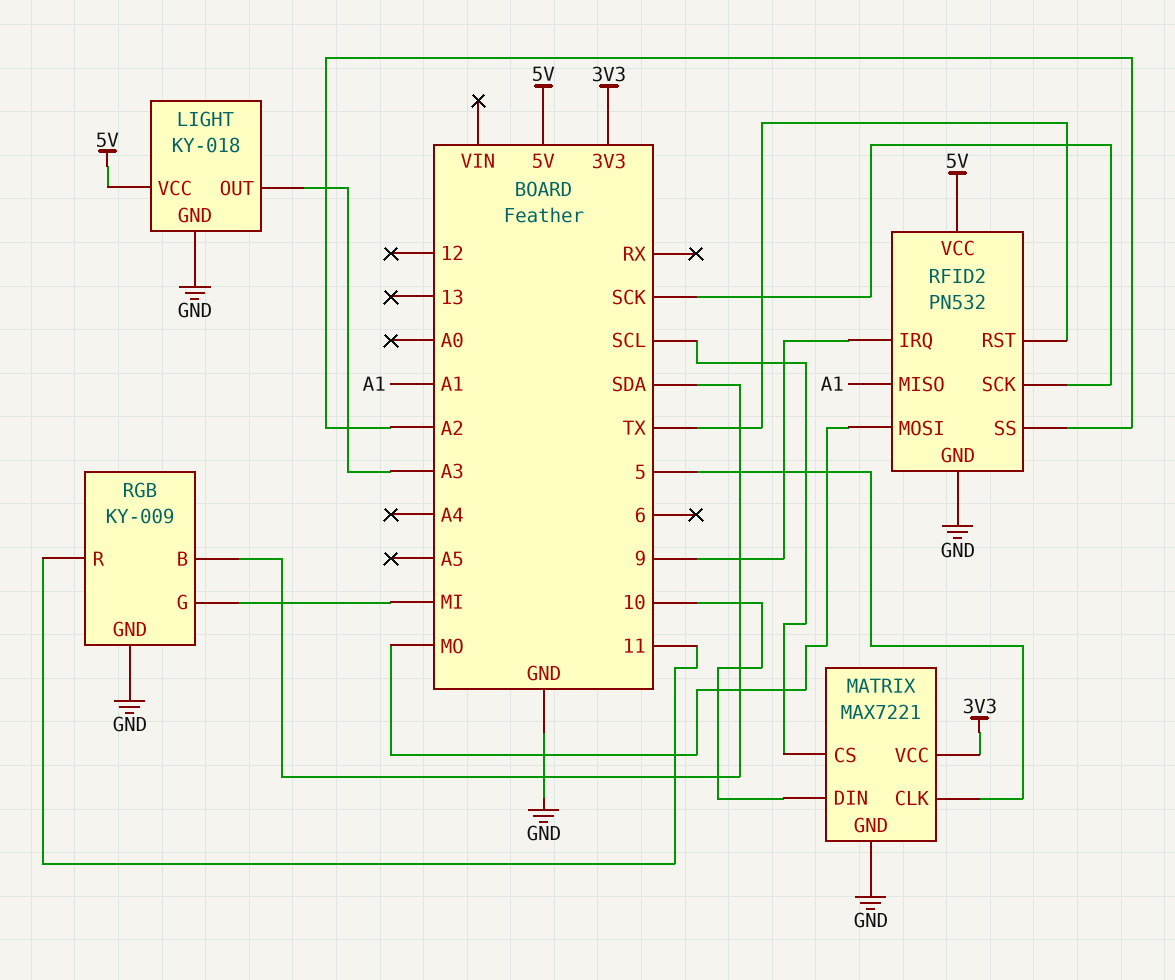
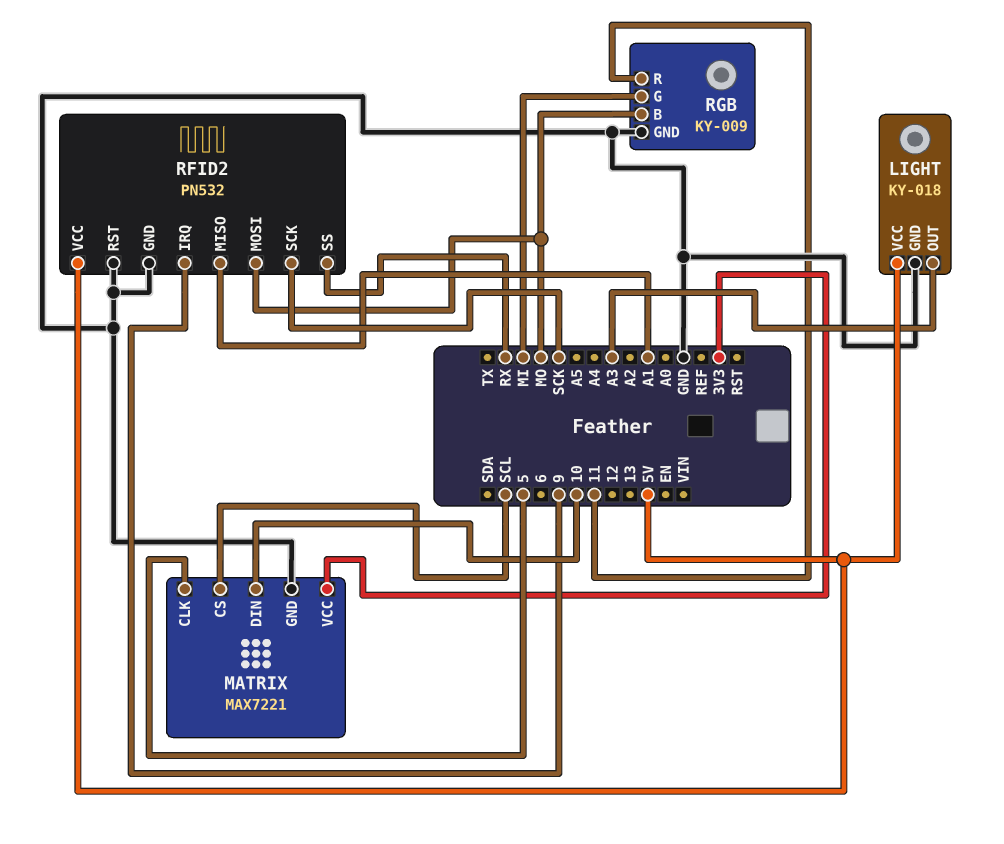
RFID2 pin RST: TX -> GND
RFID2 pin SS: A2 -> RX
RGB pin B: SDA -> MO

